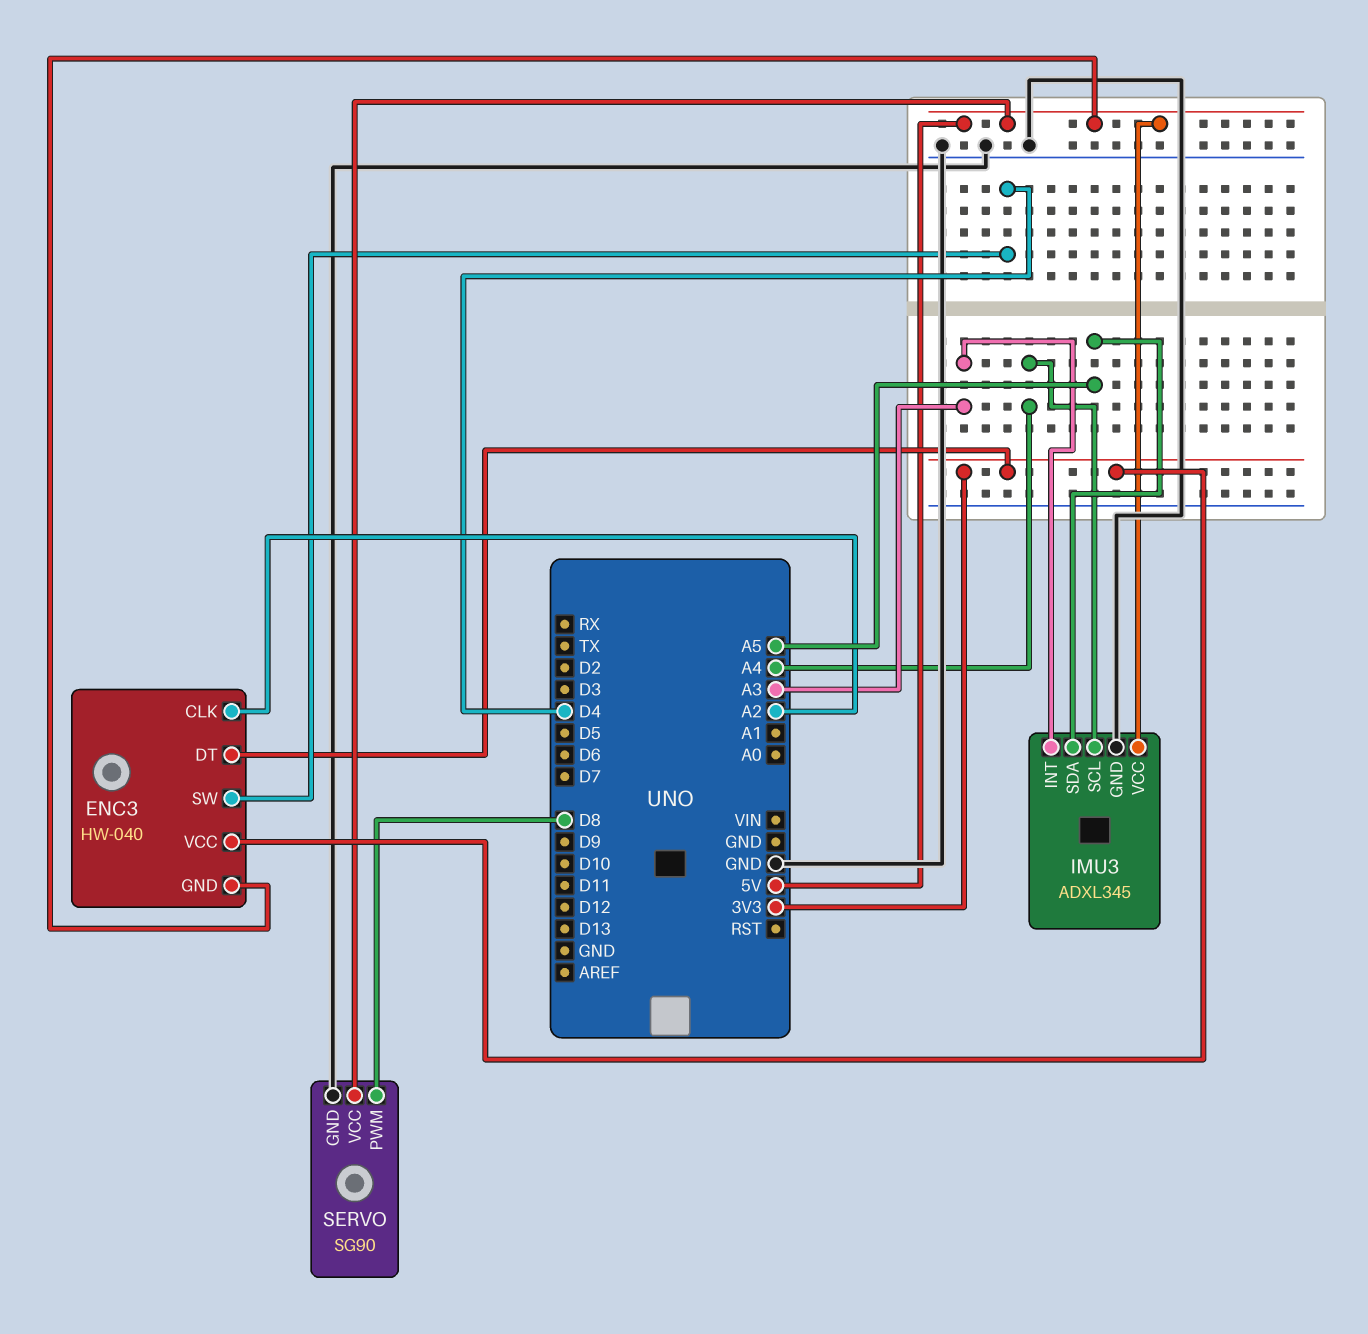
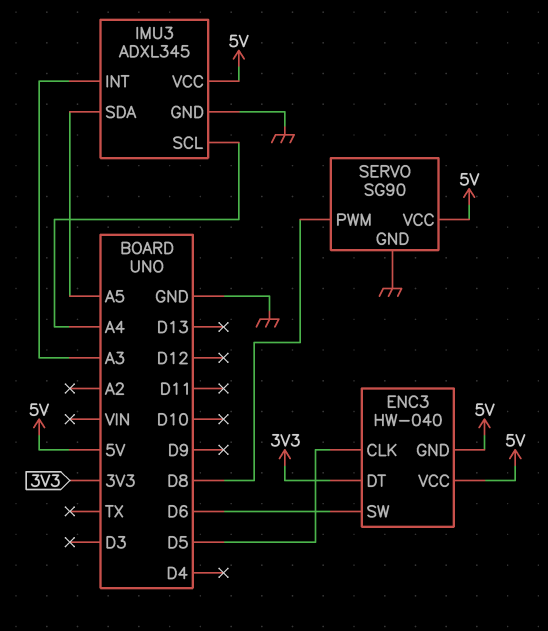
ENC3 pin CLK: A2 -> D5
ENC3 pin SW: D4 -> D6
ENC3 pin VCC: 3V3 -> 5V

